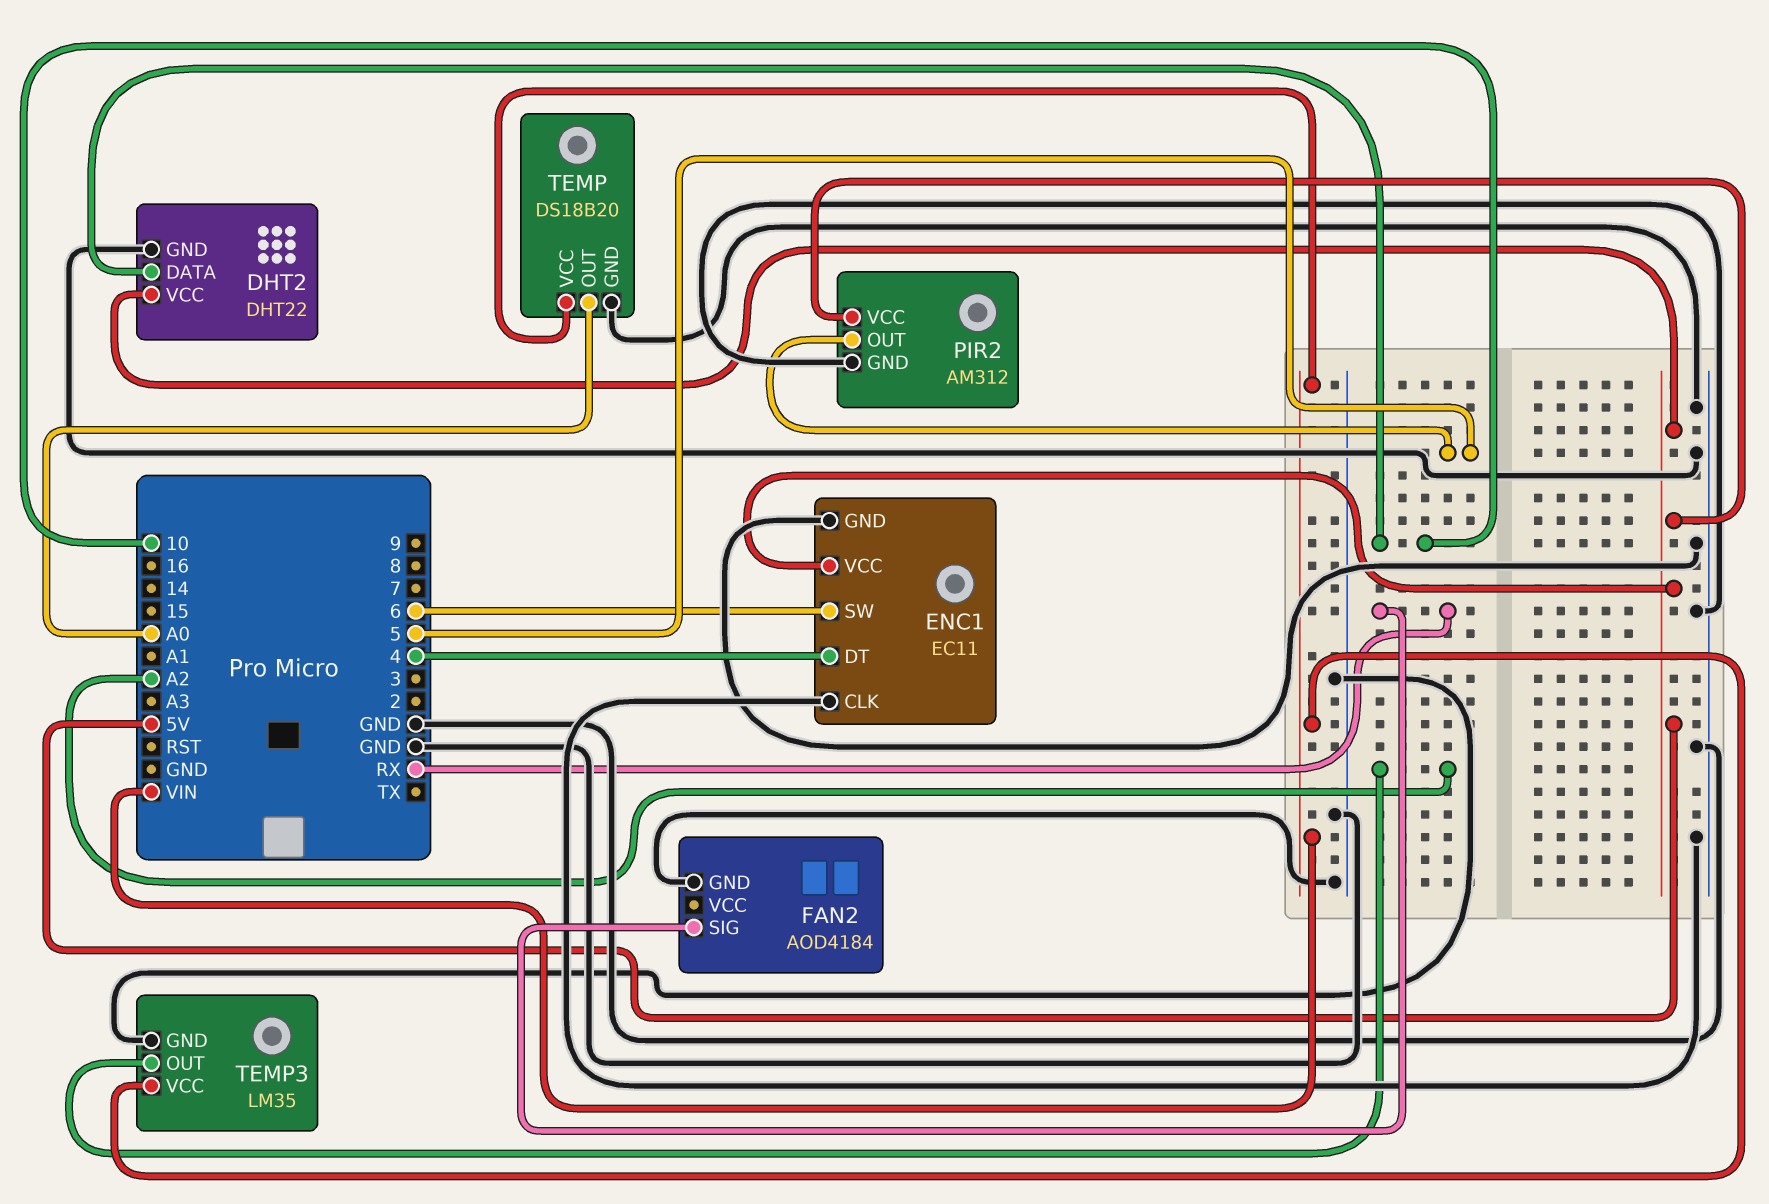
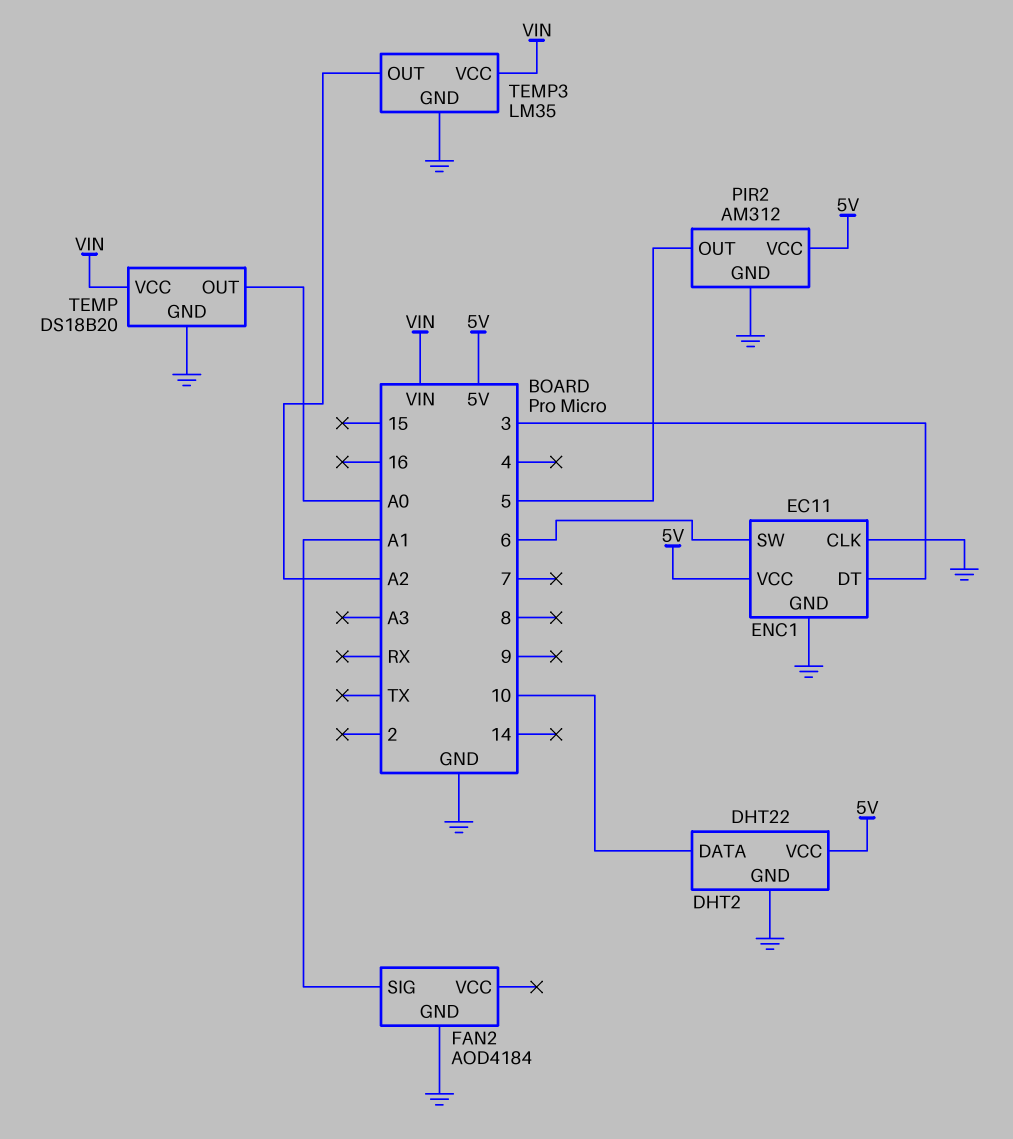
ENC1 pin DT: 4 -> 3
FAN2 pin SIG: RX -> A1

